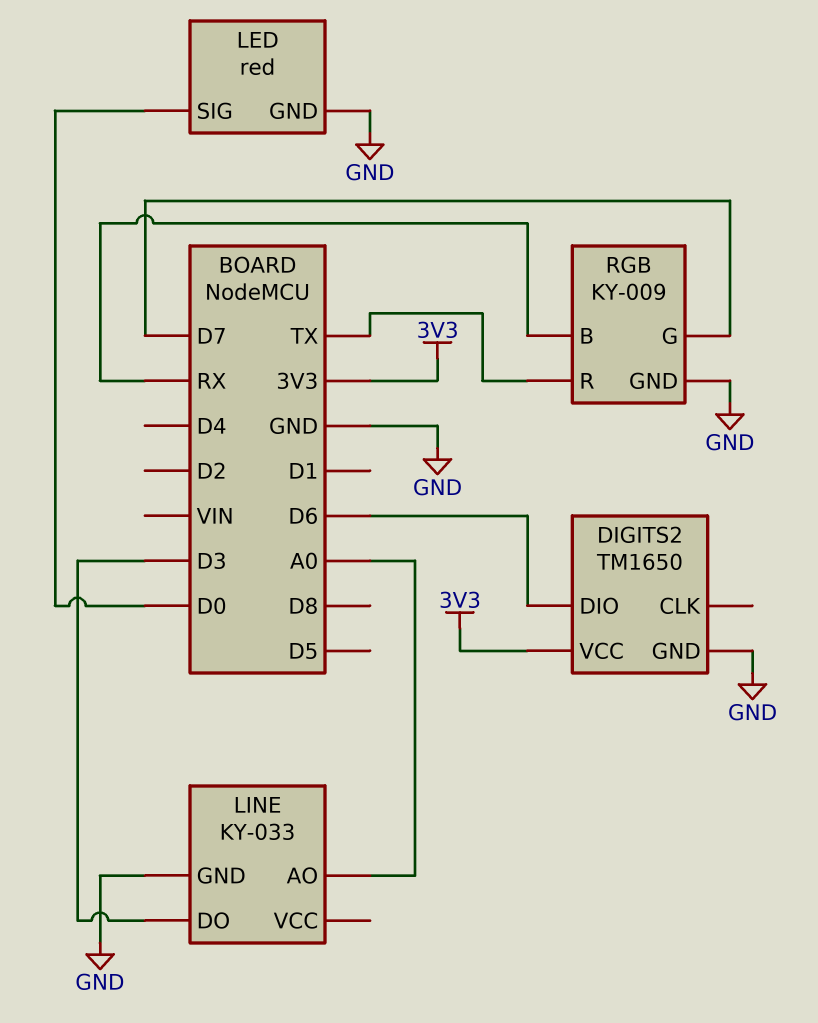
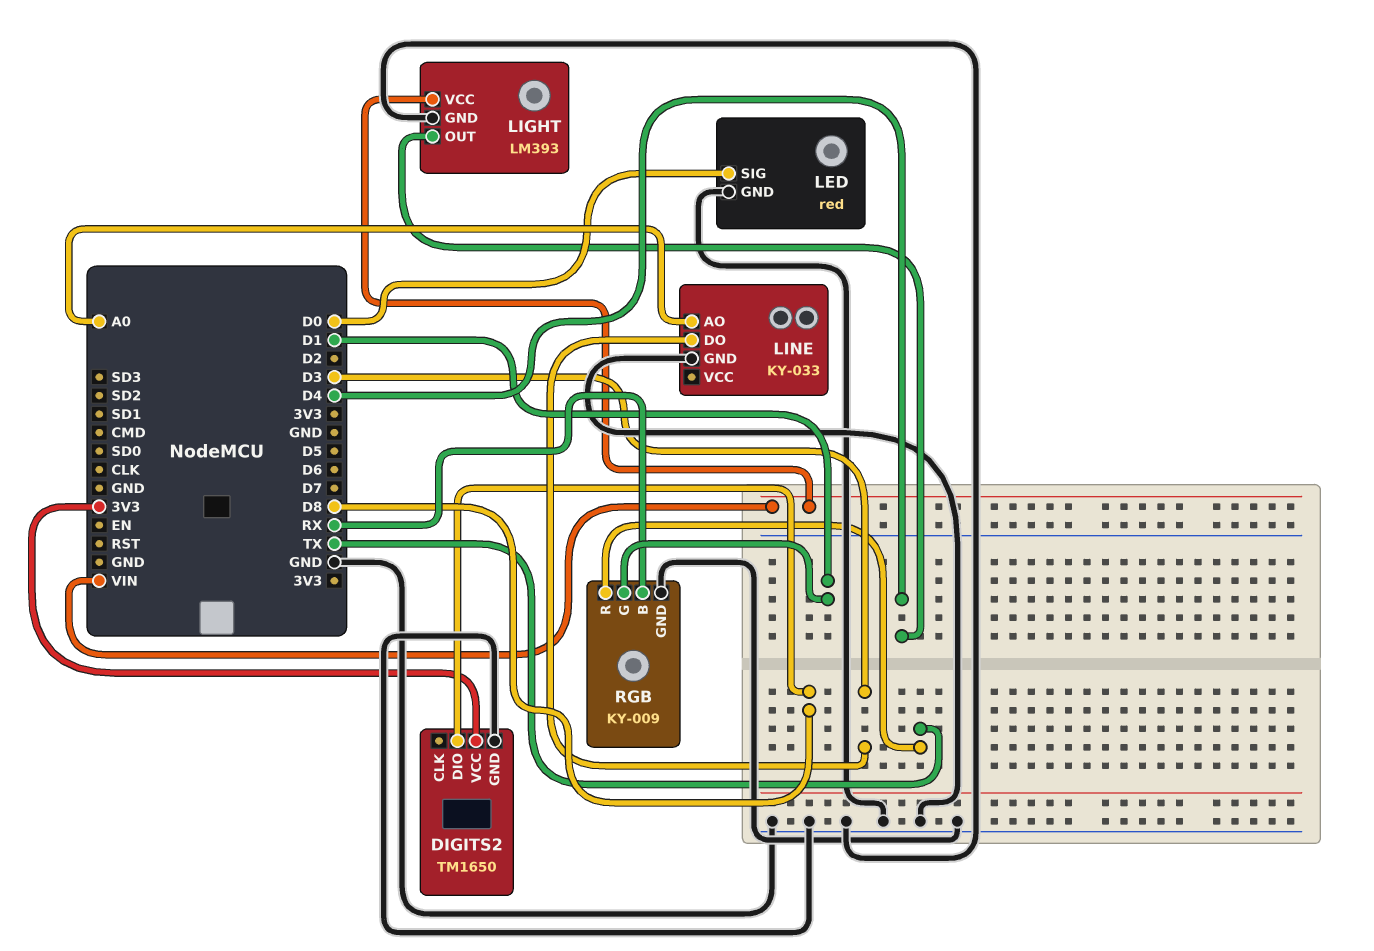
DIGITS2 pin DIO: D6 -> D8
LIGHT: none -> LM393
LIGHT pin GND: none -> GND
LIGHT pin OUT: none -> D4
LIGHT pin VCC: none -> VIN
RGB pin G: D7 -> D1

